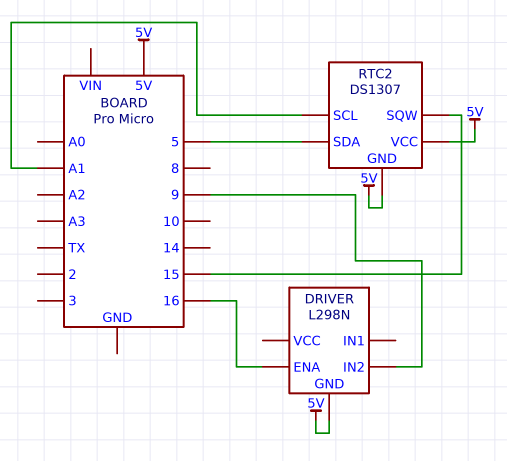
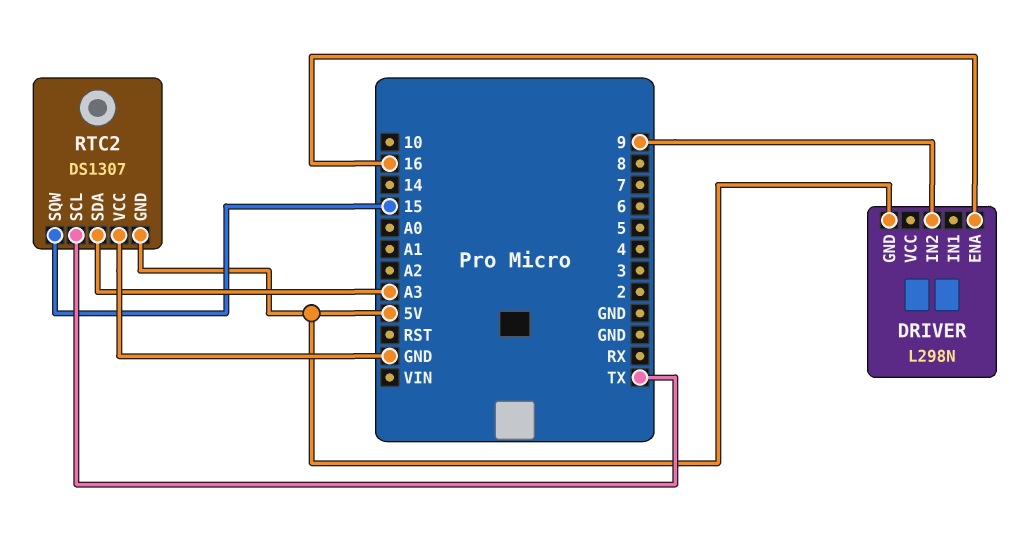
RTC2 pin SCL: A1 -> TX
RTC2 pin SDA: 5 -> A3
RTC2 pin VCC: 5V -> GND

